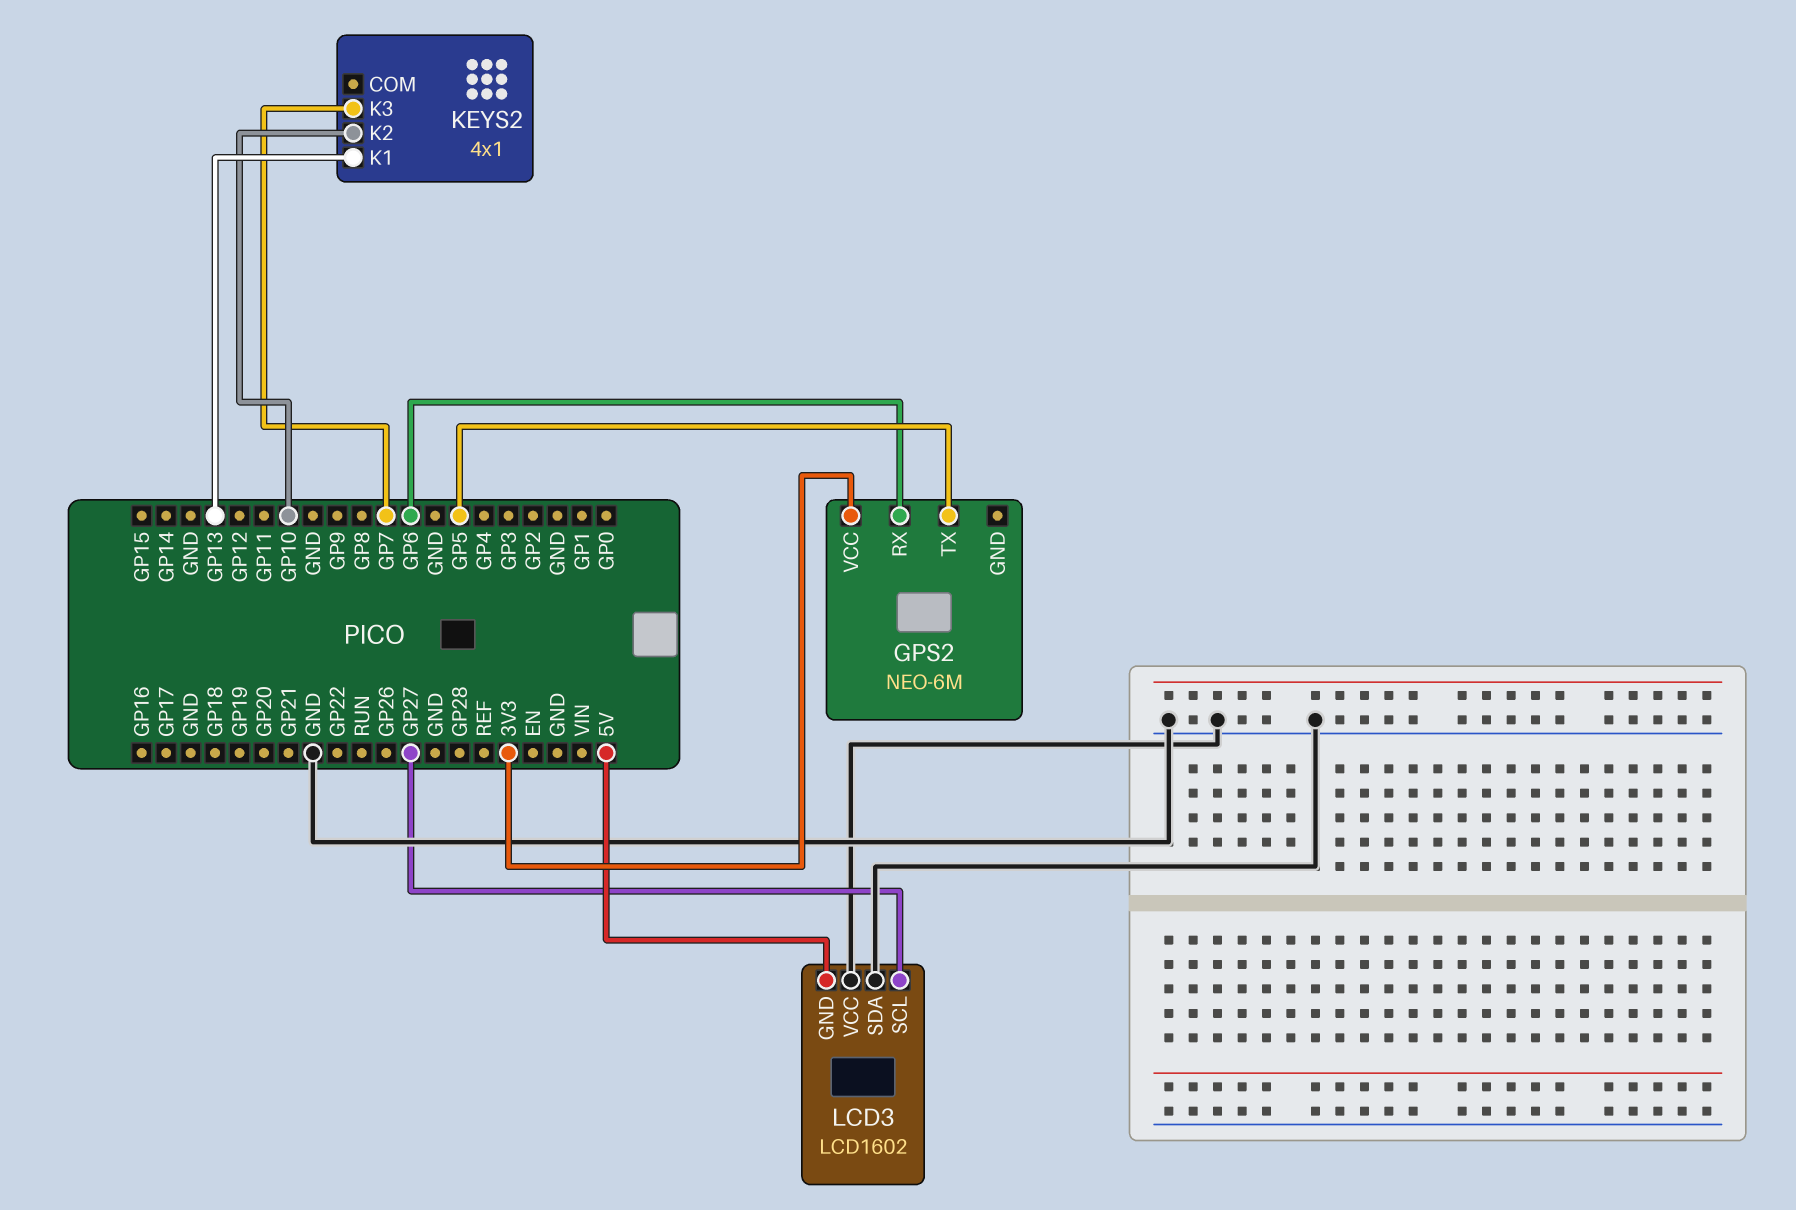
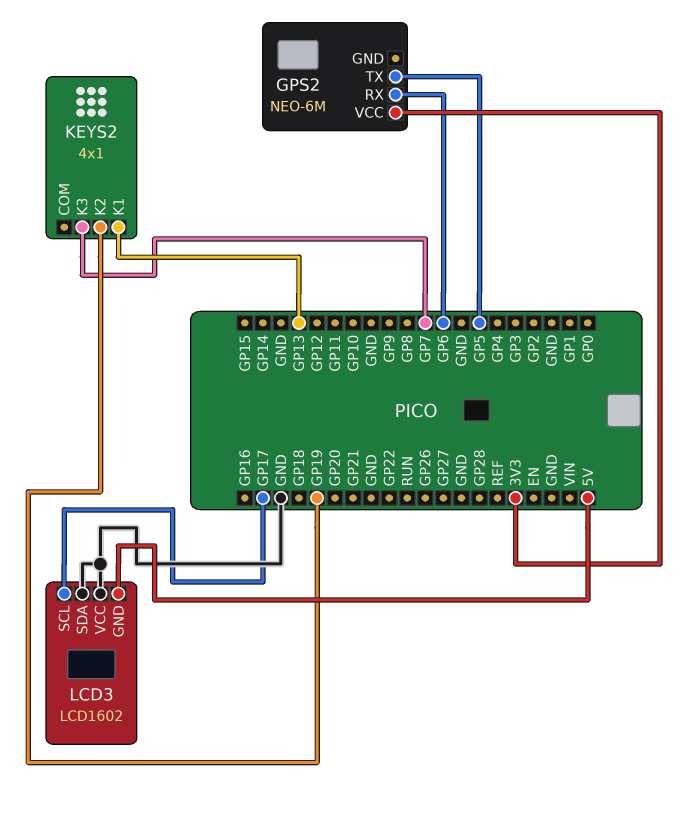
KEYS2 pin K2: GP10 -> GP19
LCD3 pin SCL: GP27 -> GP17

